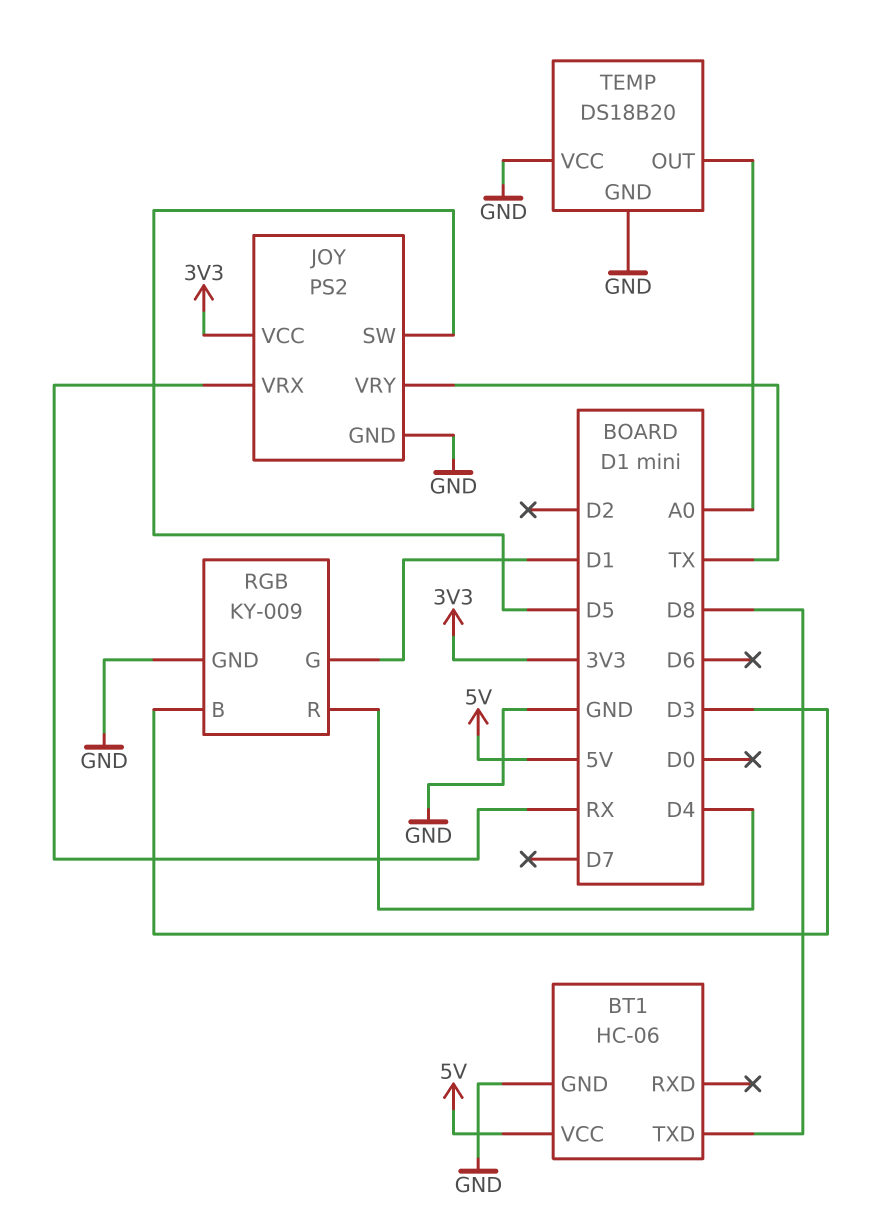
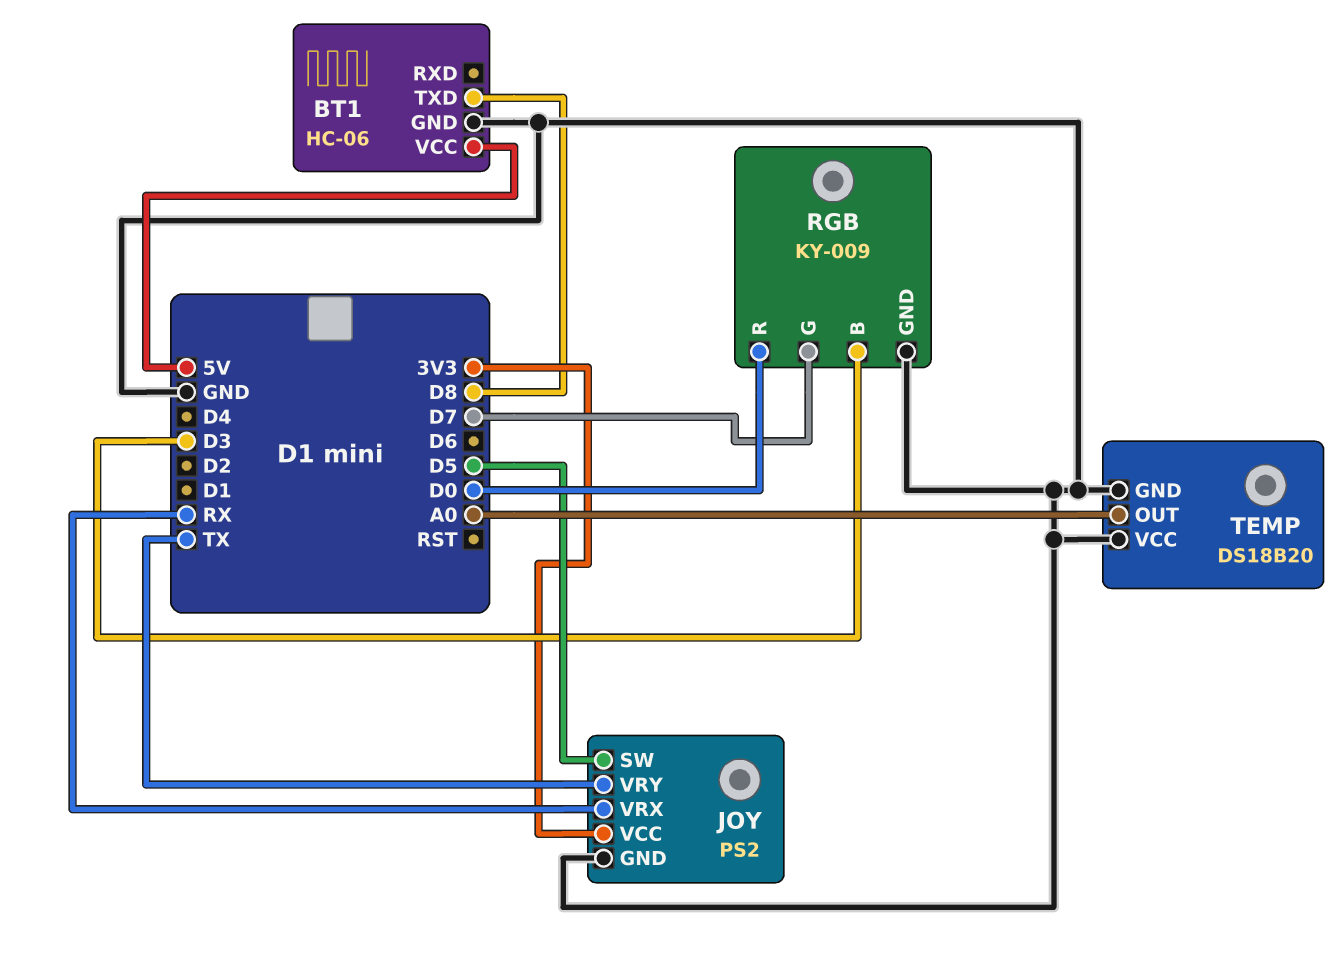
RGB pin G: D1 -> D7
RGB pin R: D4 -> D0

